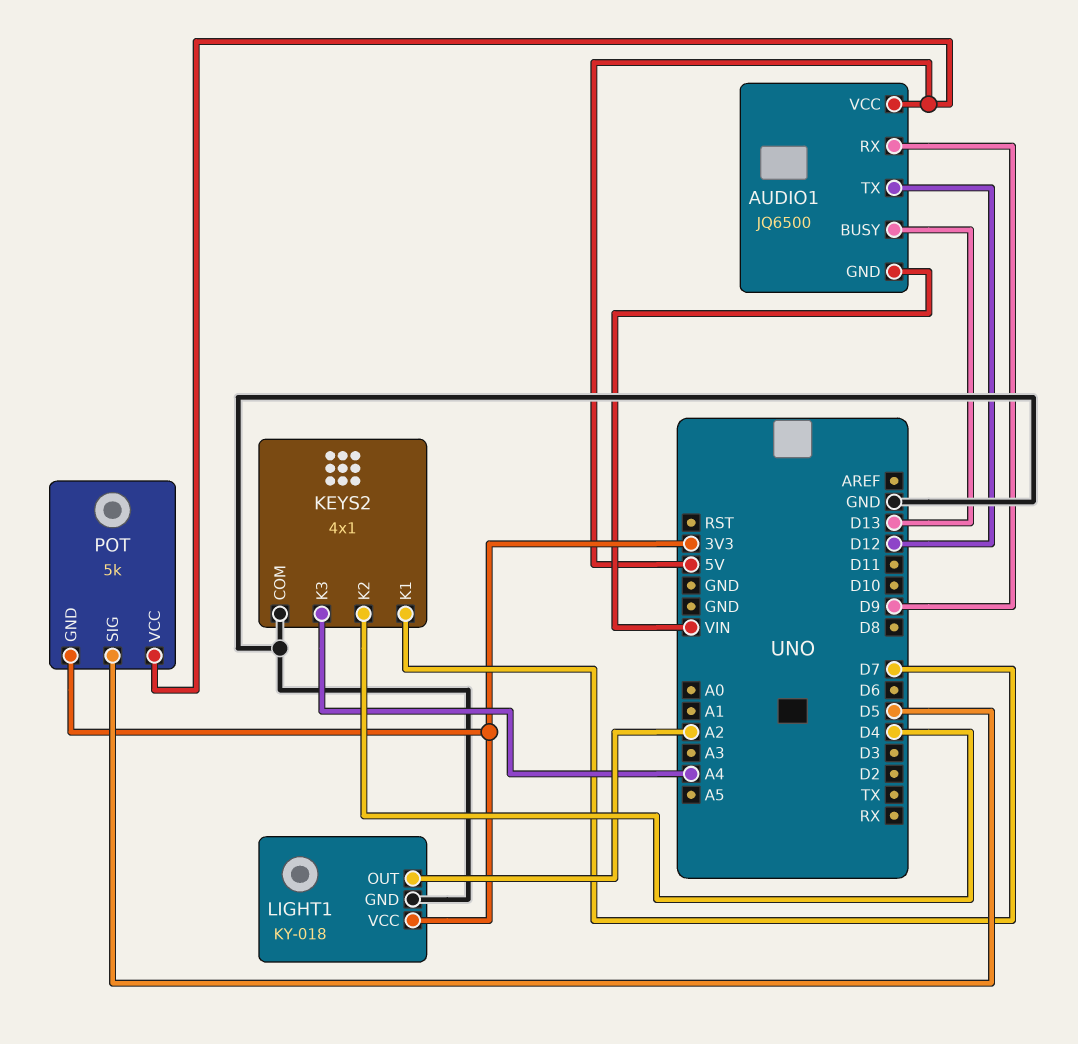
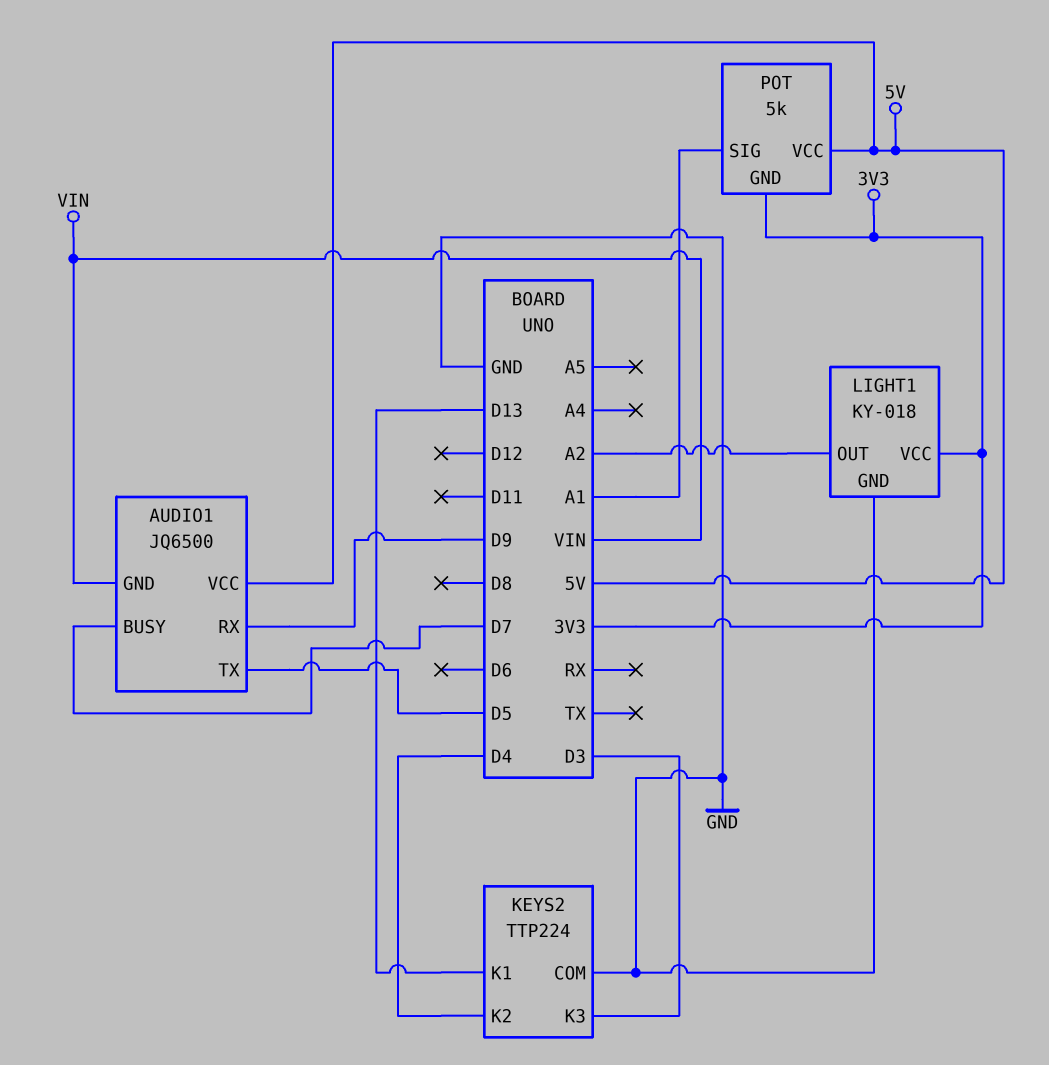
AUDIO1 pin BUSY: D13 -> D7
AUDIO1 pin TX: D12 -> D5
KEYS2: 4x1 -> TTP224
KEYS2 pin K1: D7 -> D13
KEYS2 pin K3: A4 -> D3
POT pin SIG: D5 -> A1

